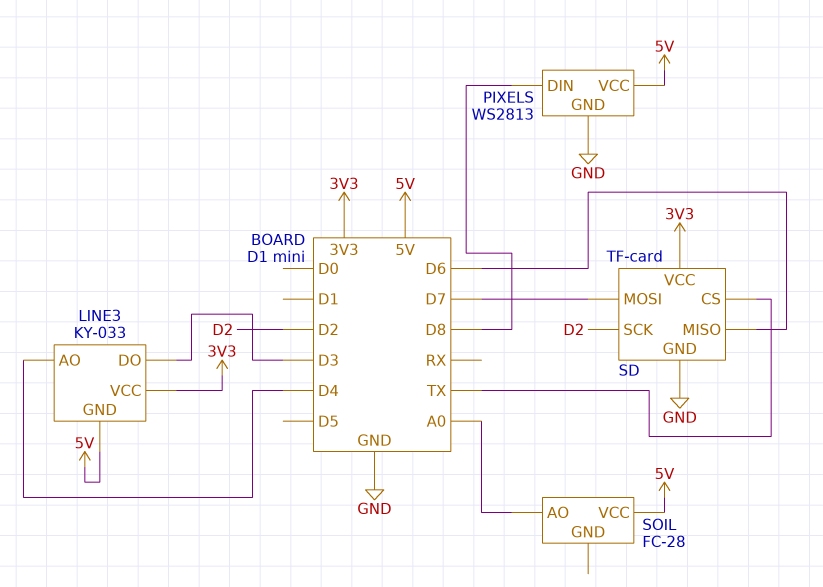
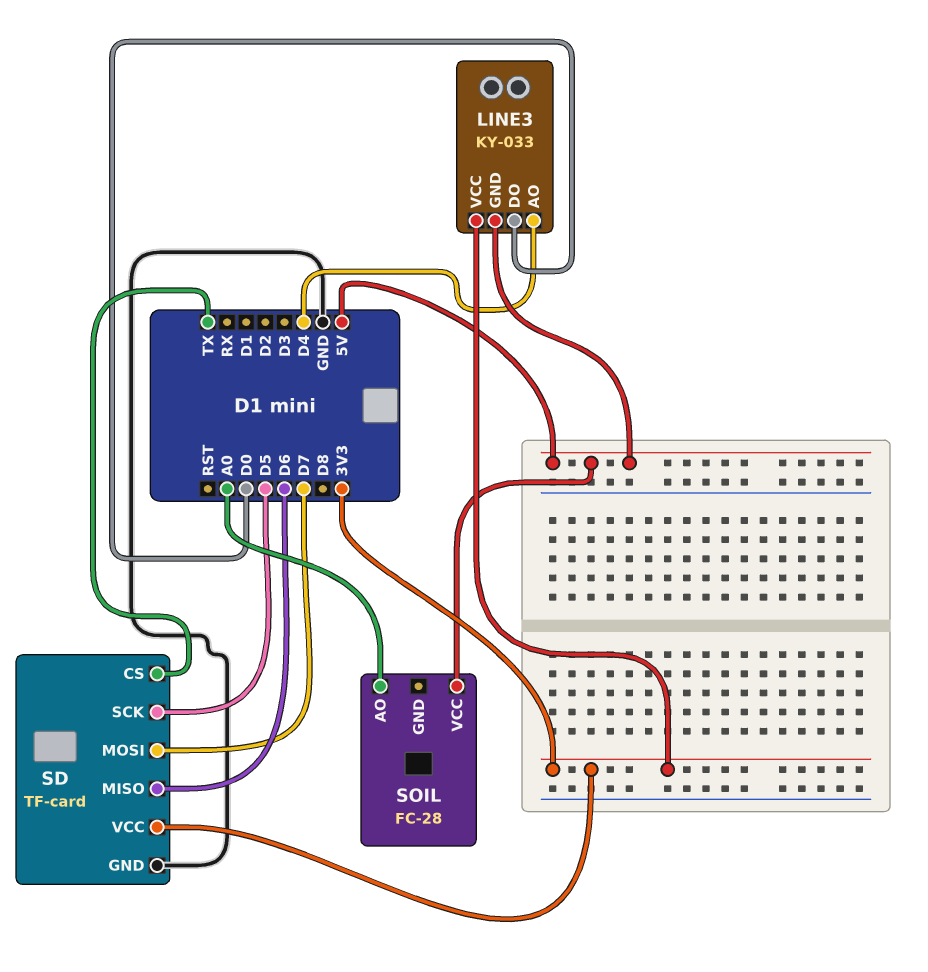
LINE3 pin DO: D3 -> D0
PIXELS: WS2813 -> none
PIXELS pin DIN: D8 -> none
PIXELS pin GND: GND -> none
PIXELS pin VCC: 5V -> none
SD pin SCK: D2 -> D5

